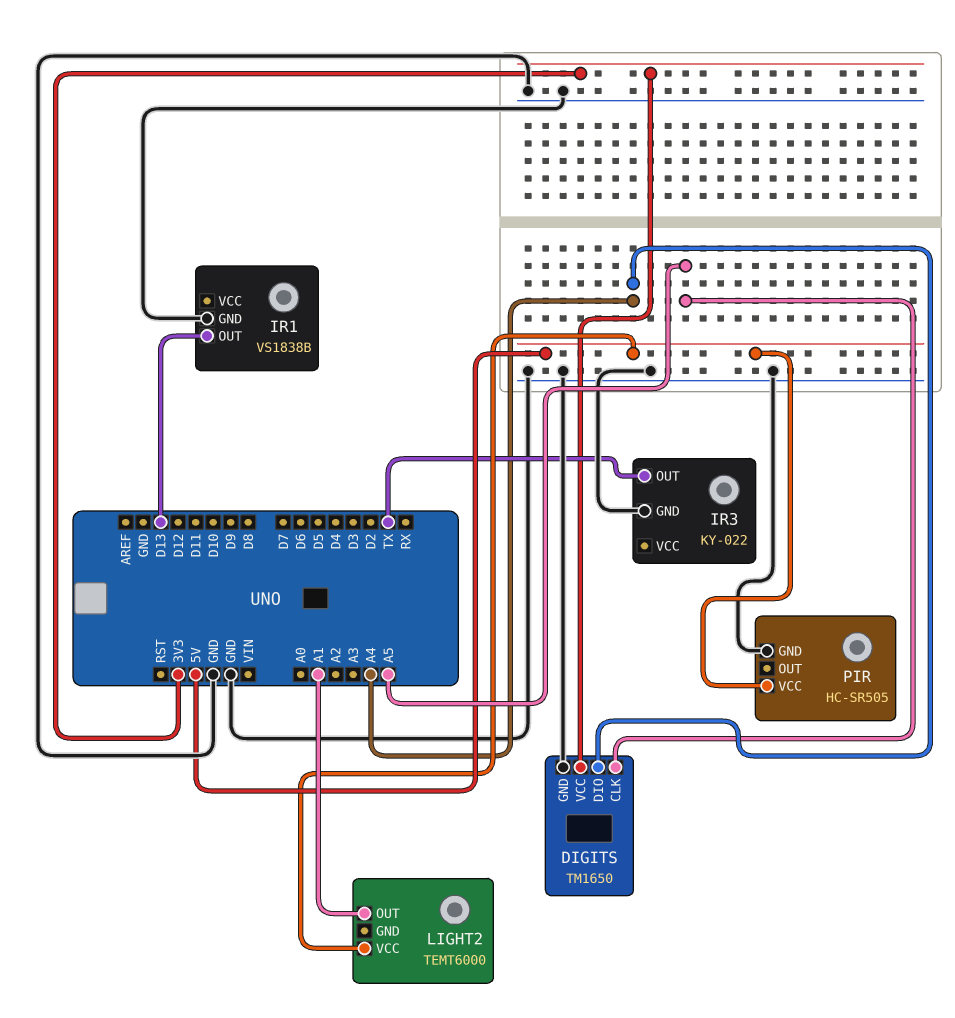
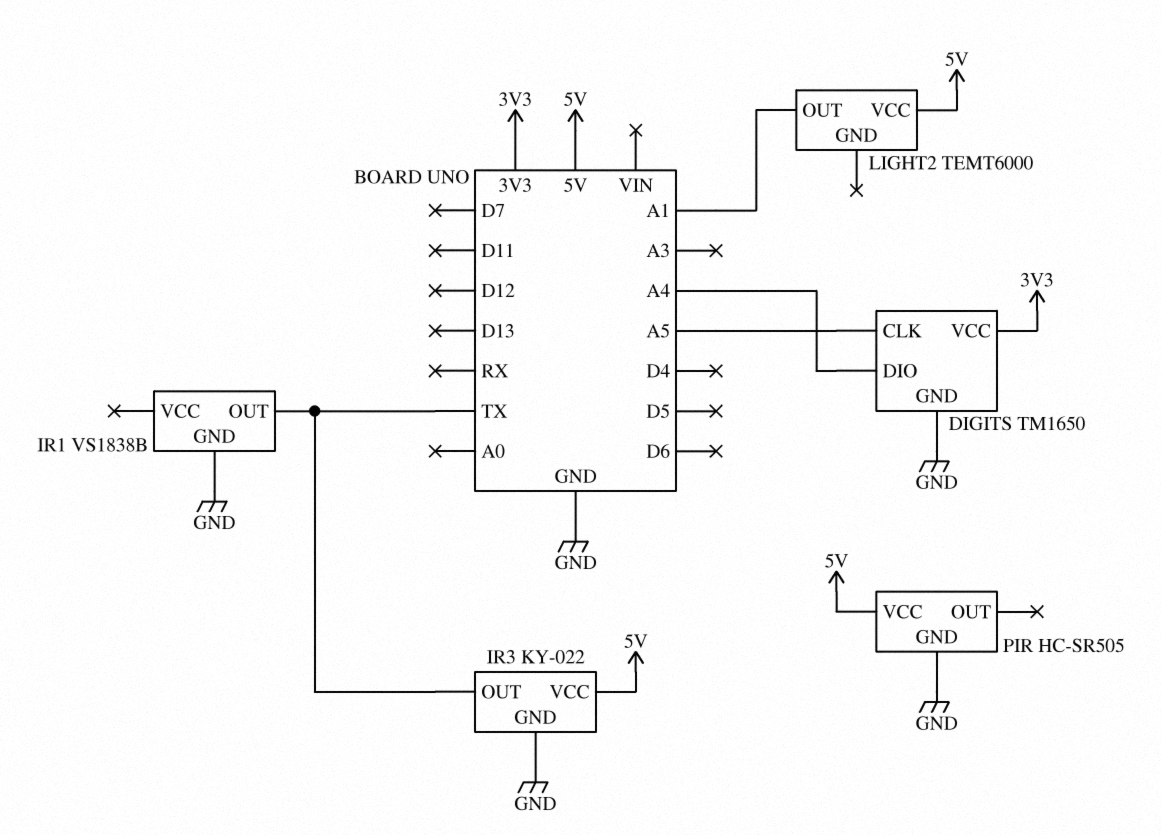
IR1 pin OUT: D13 -> TX
IR3 pin VCC: none -> 5V

